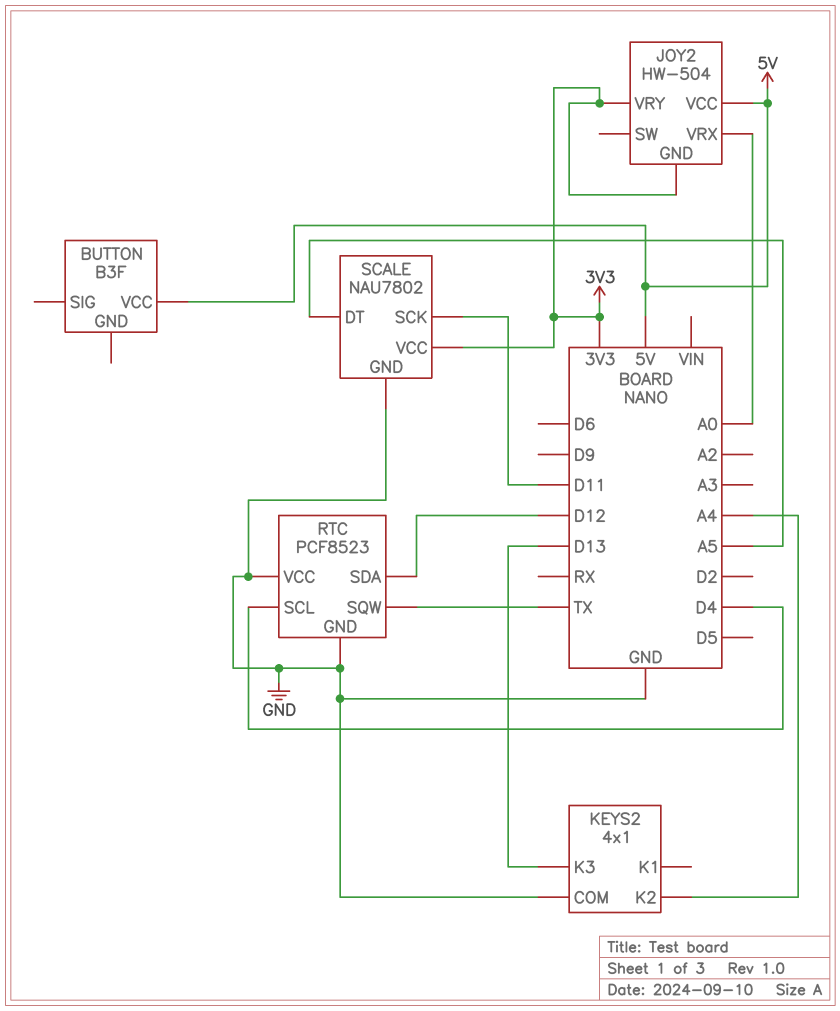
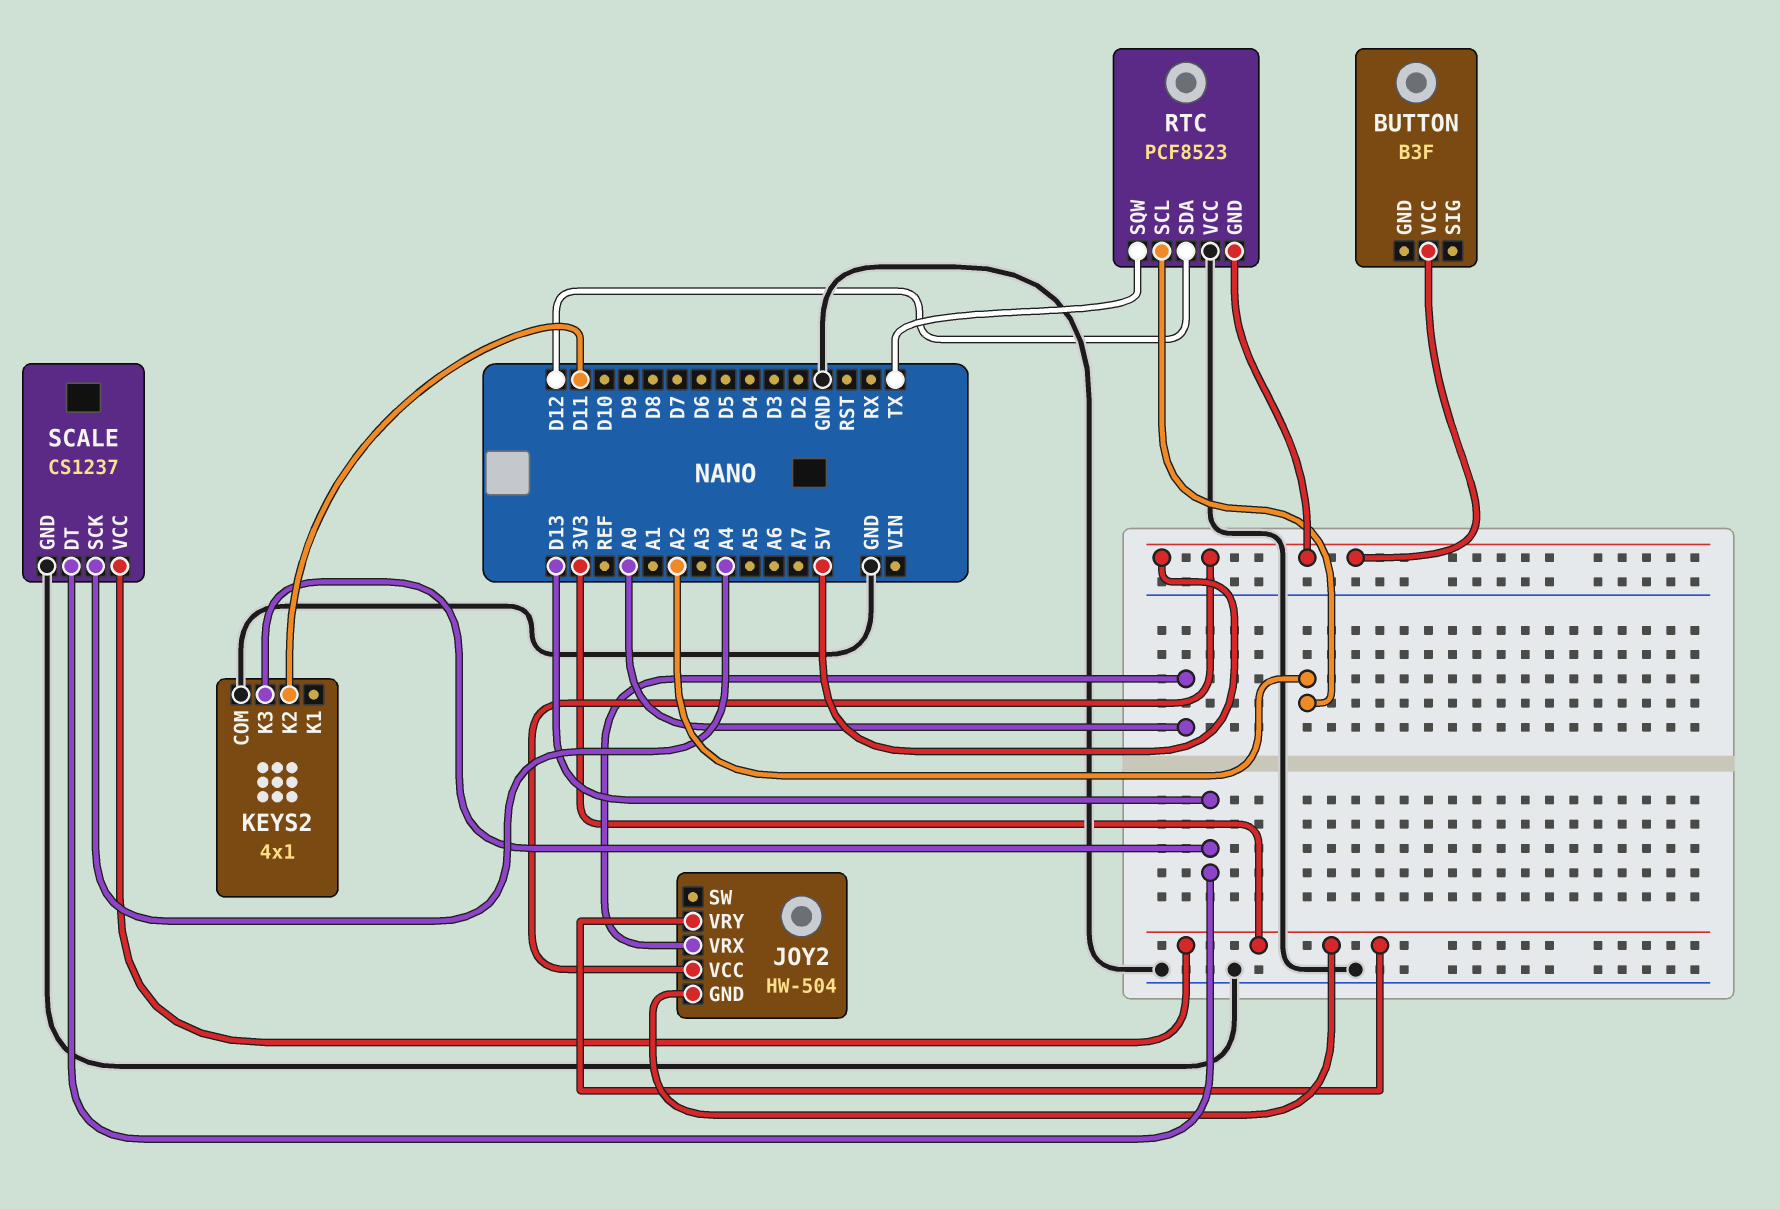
KEYS2 pin K2: A4 -> D11
RTC pin GND: GND -> 5V
RTC pin SCL: D4 -> A2
SCALE: NAU7802 -> CS1237
SCALE pin DT: A5 -> D13
SCALE pin SCK: D11 -> A4

